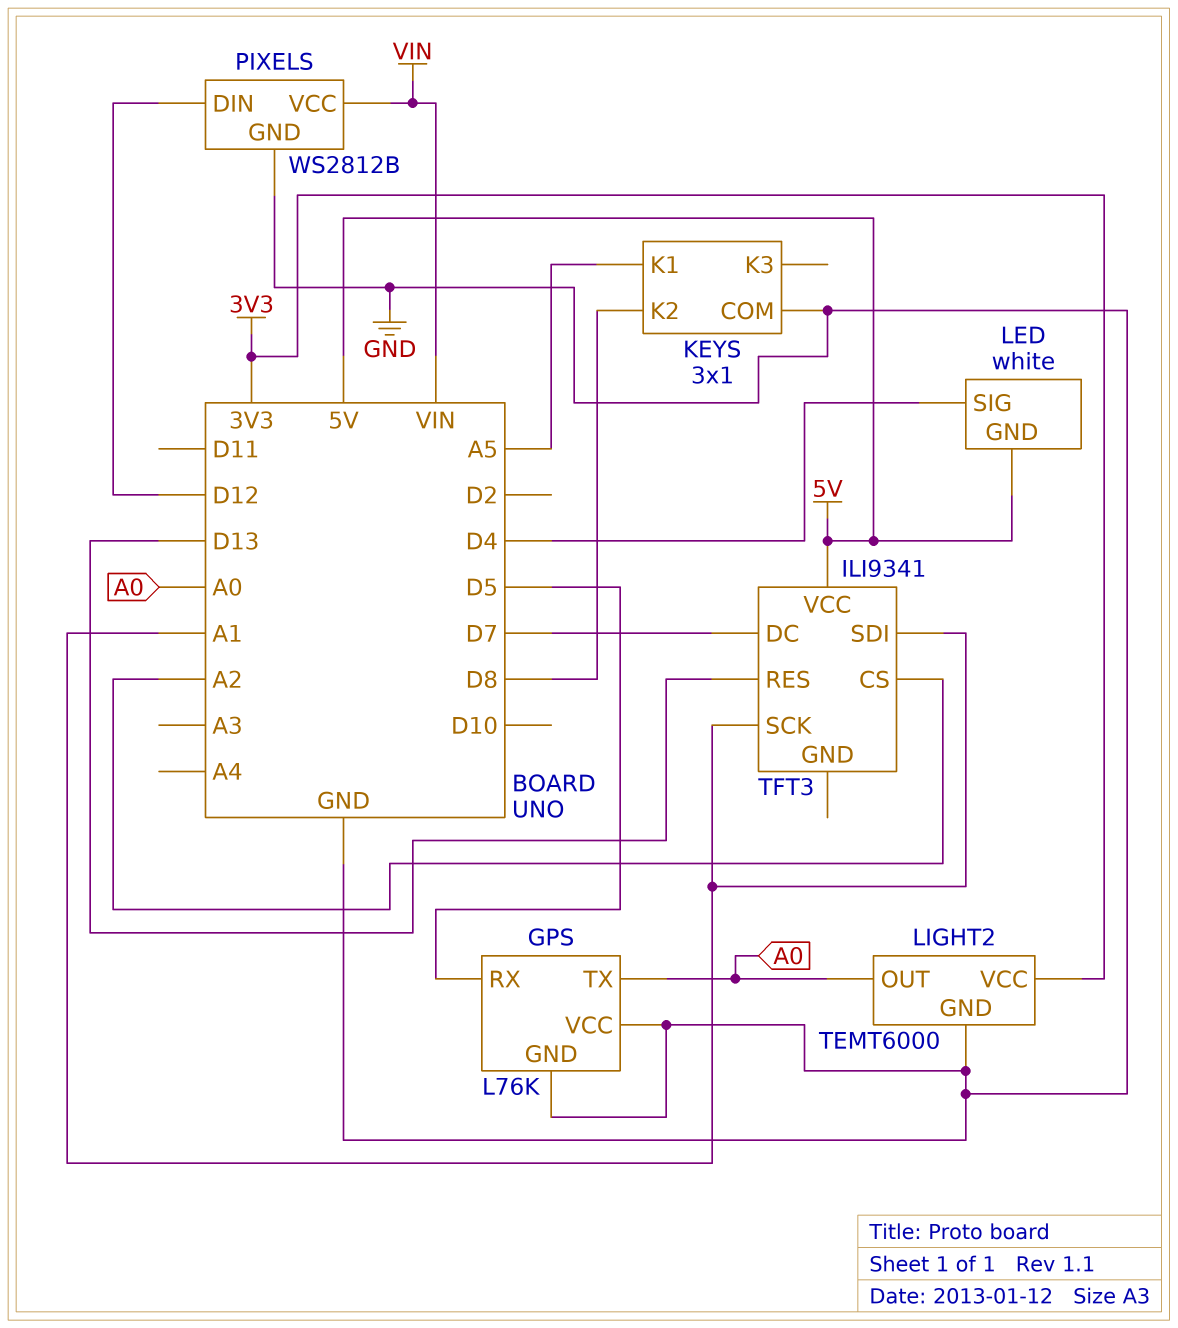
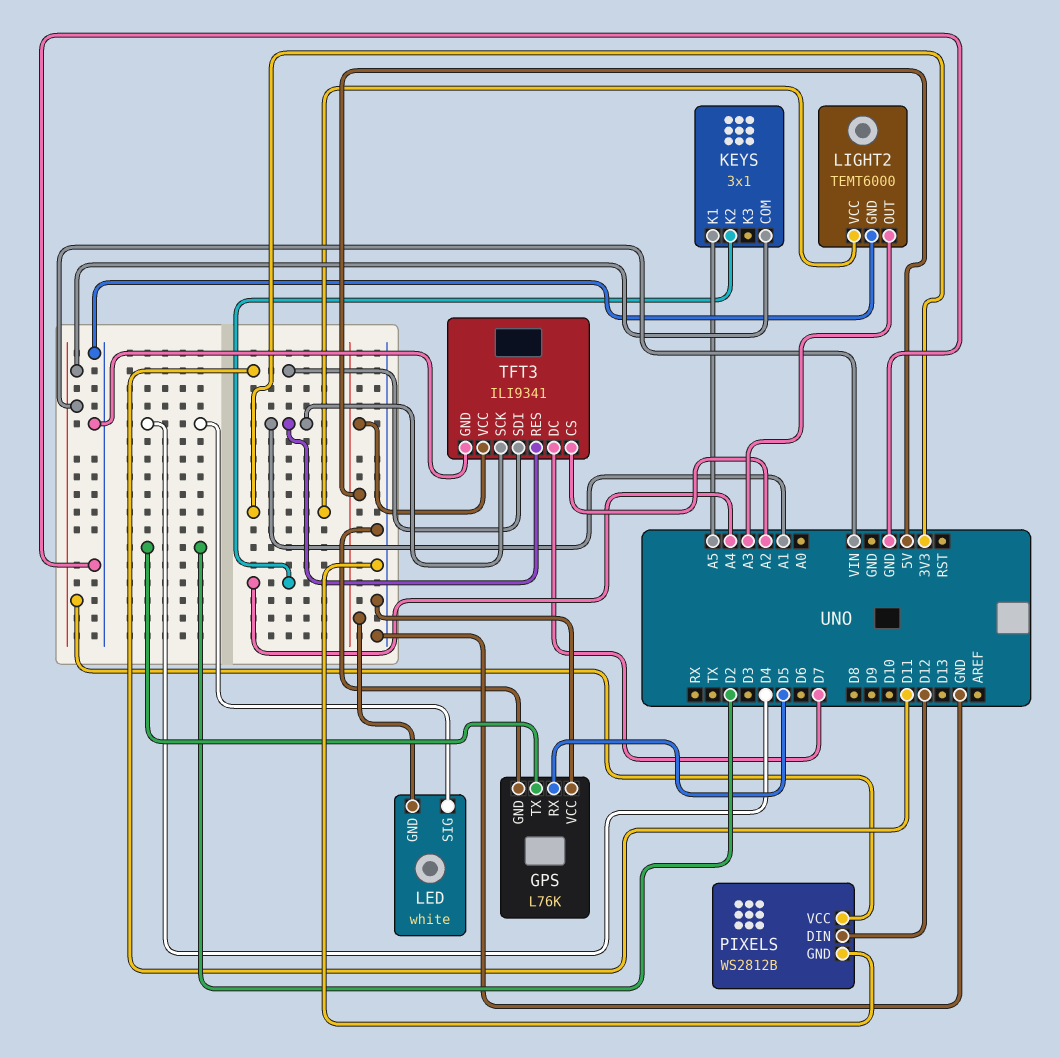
GPS pin TX: A0 -> D2
KEYS pin COM: GND -> VIN
KEYS pin K2: D8 -> A4
LIGHT2 pin OUT: A0 -> A3
TFT3 pin GND: none -> GND
TFT3 pin RES: D13 -> A1
TFT3 pin SDI: A1 -> D11

